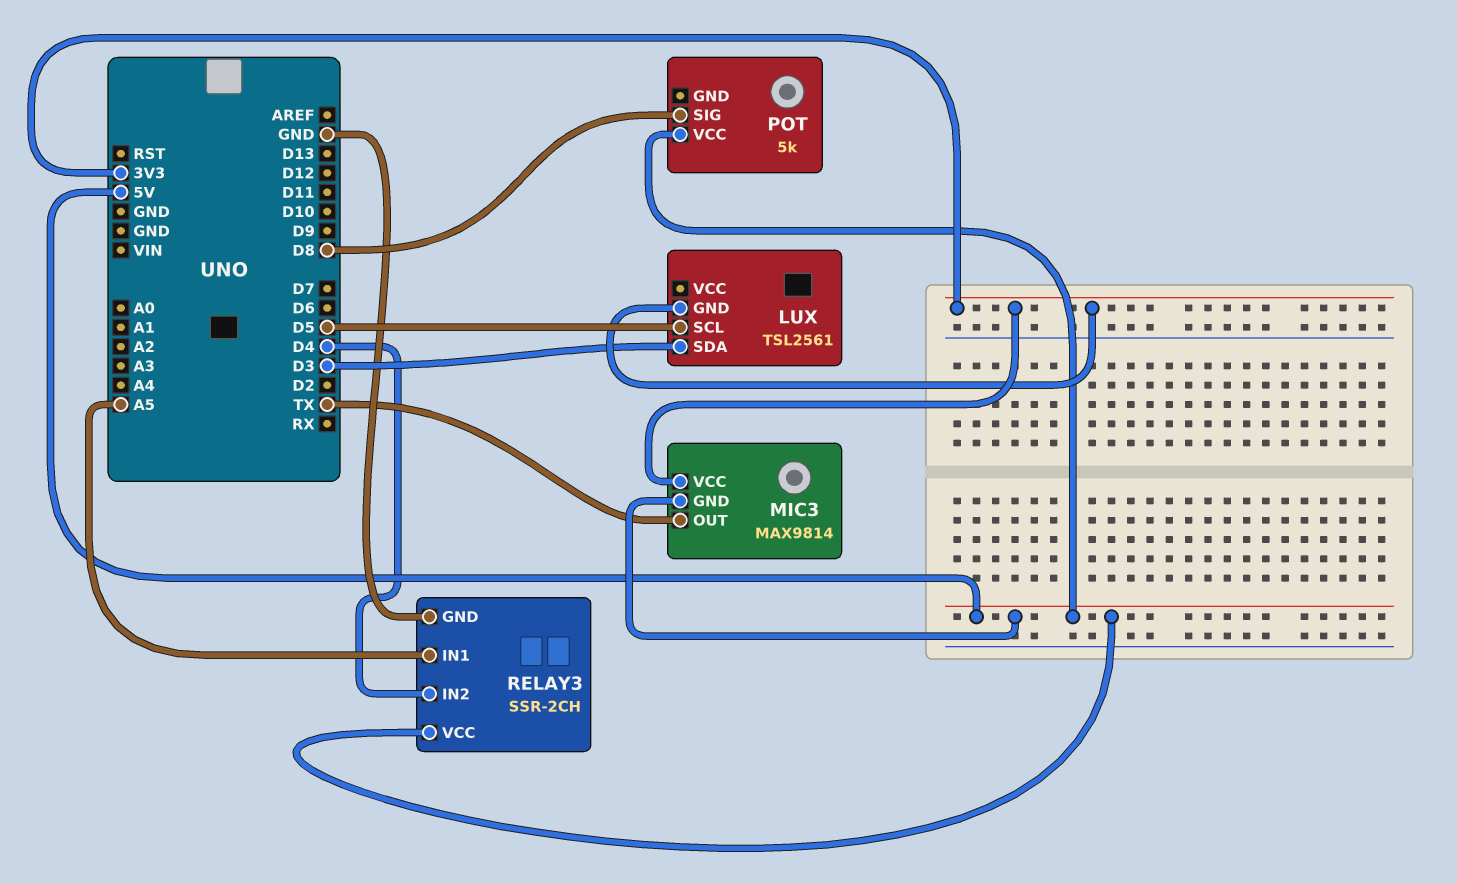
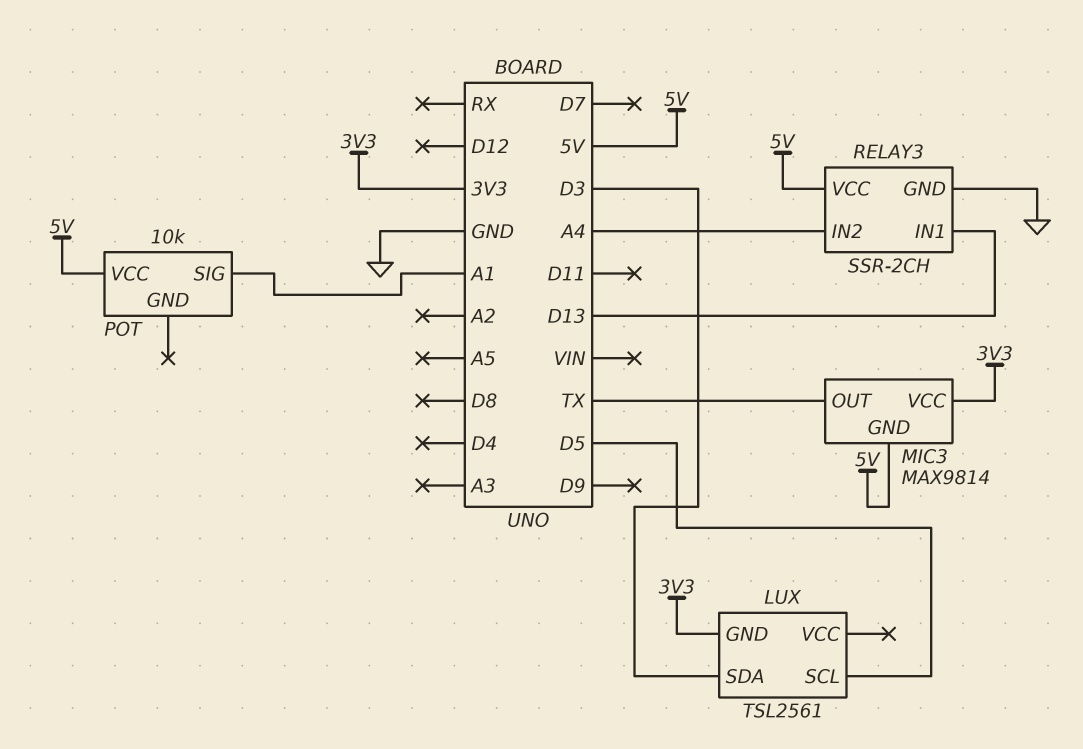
POT: 5k -> 10k
POT pin SIG: D8 -> A1
RELAY3 pin IN1: A5 -> D13
RELAY3 pin IN2: D4 -> A4

